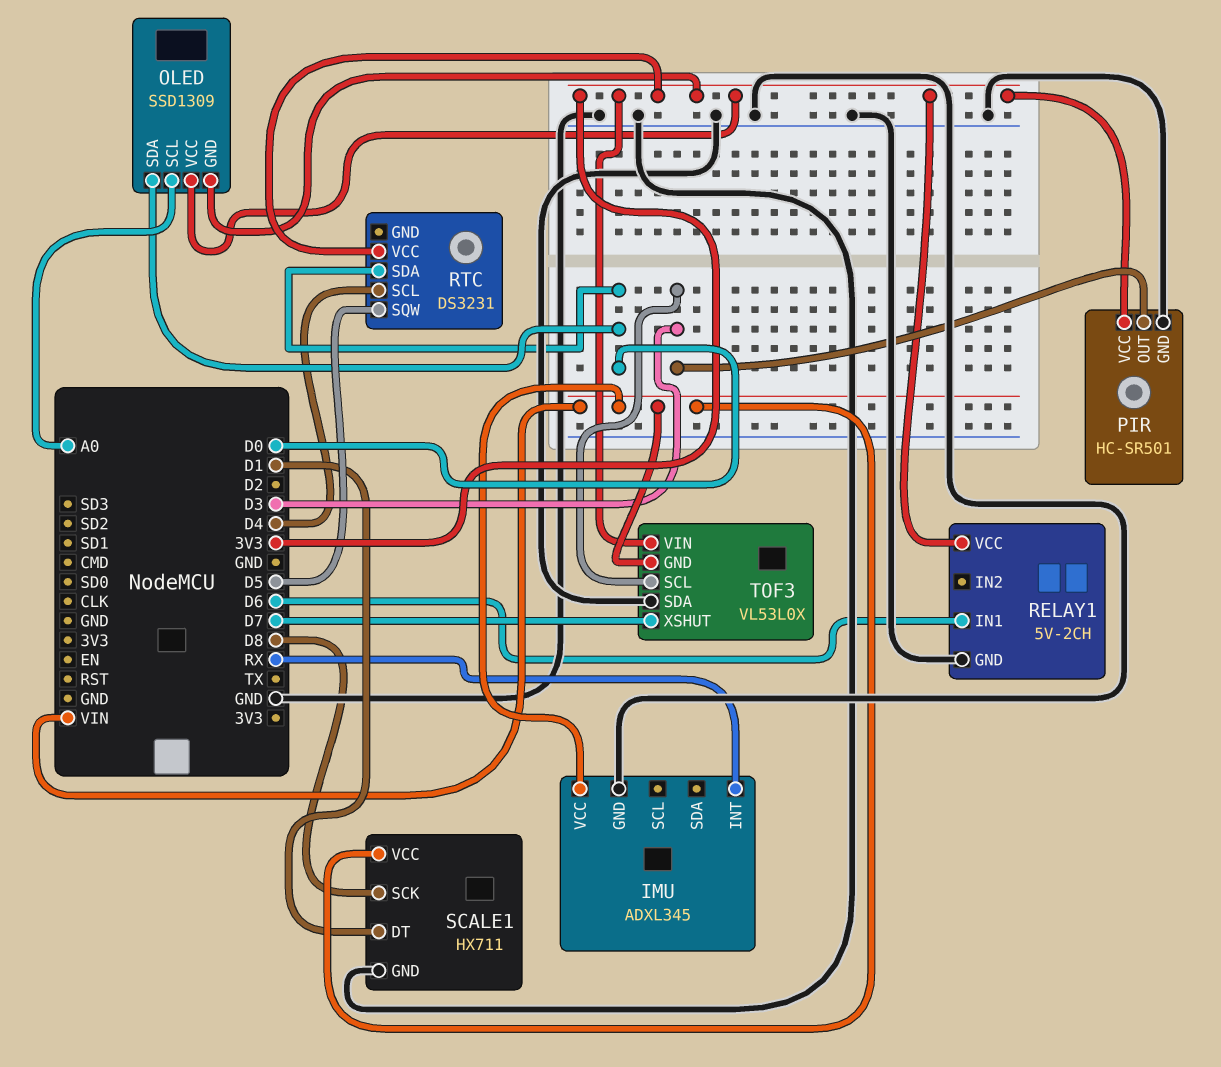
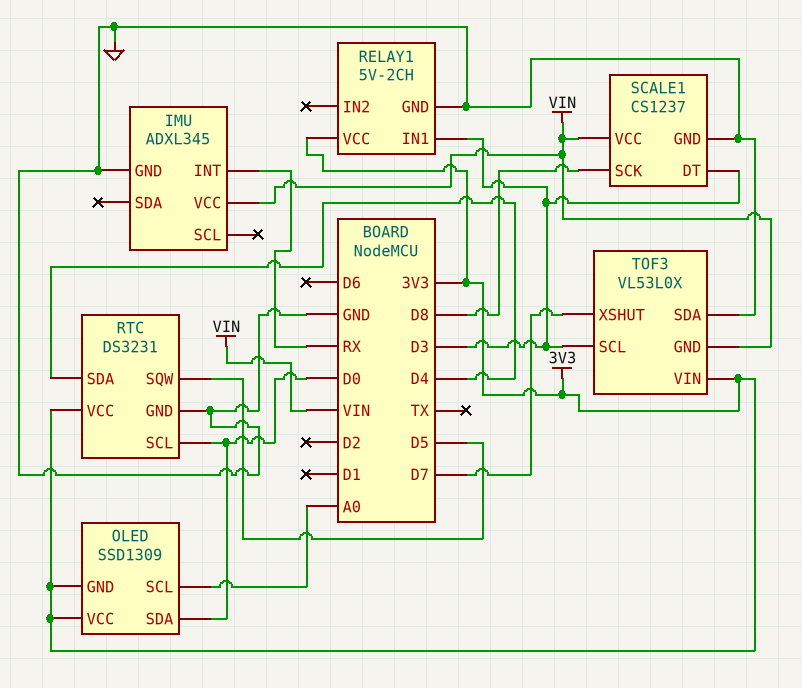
PIR: HC-SR501 -> none
PIR pin GND: GND -> none
PIR pin OUT: D3 -> none
PIR pin VCC: 3V3 -> none
RELAY1 pin IN1: D6 -> D3
RTC pin GND: none -> GND
RTC pin SCL: D4 -> D0
RTC pin SDA: D0 -> D4
SCALE1: HX711 -> CS1237
SCALE1 pin DT: D1 -> D3

